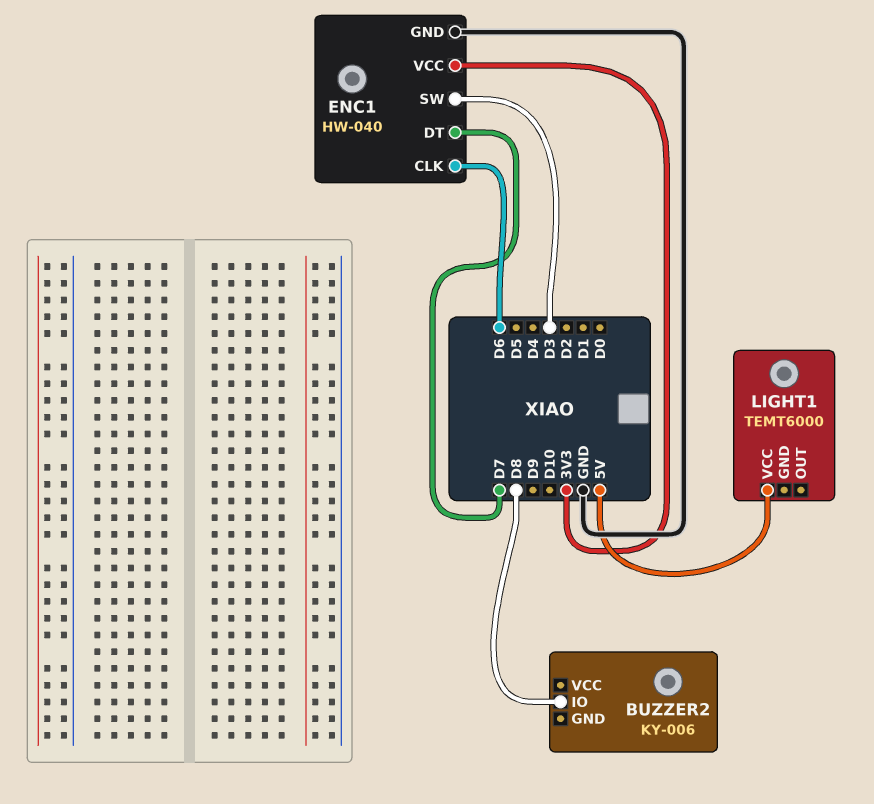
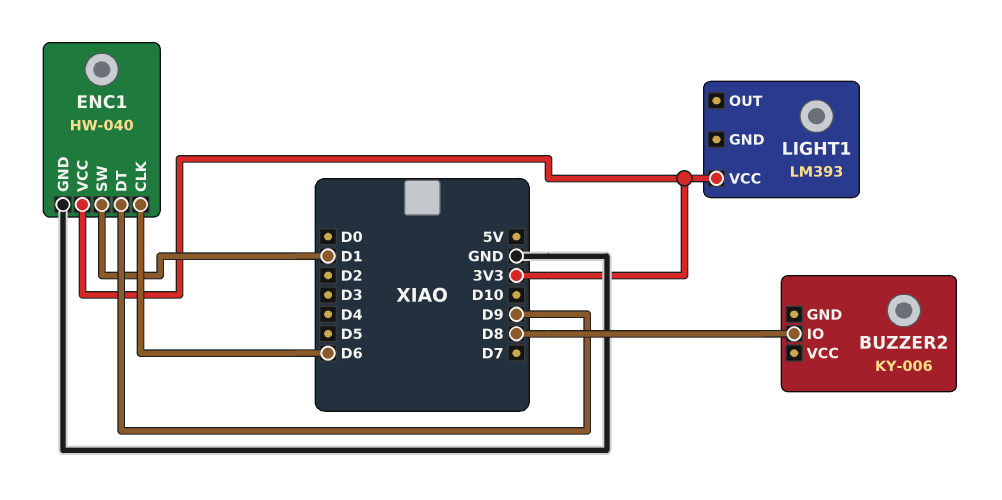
ENC1 pin DT: D7 -> D9
ENC1 pin SW: D3 -> D1
LIGHT1: TEMT6000 -> LM393
LIGHT1 pin VCC: 5V -> 3V3

